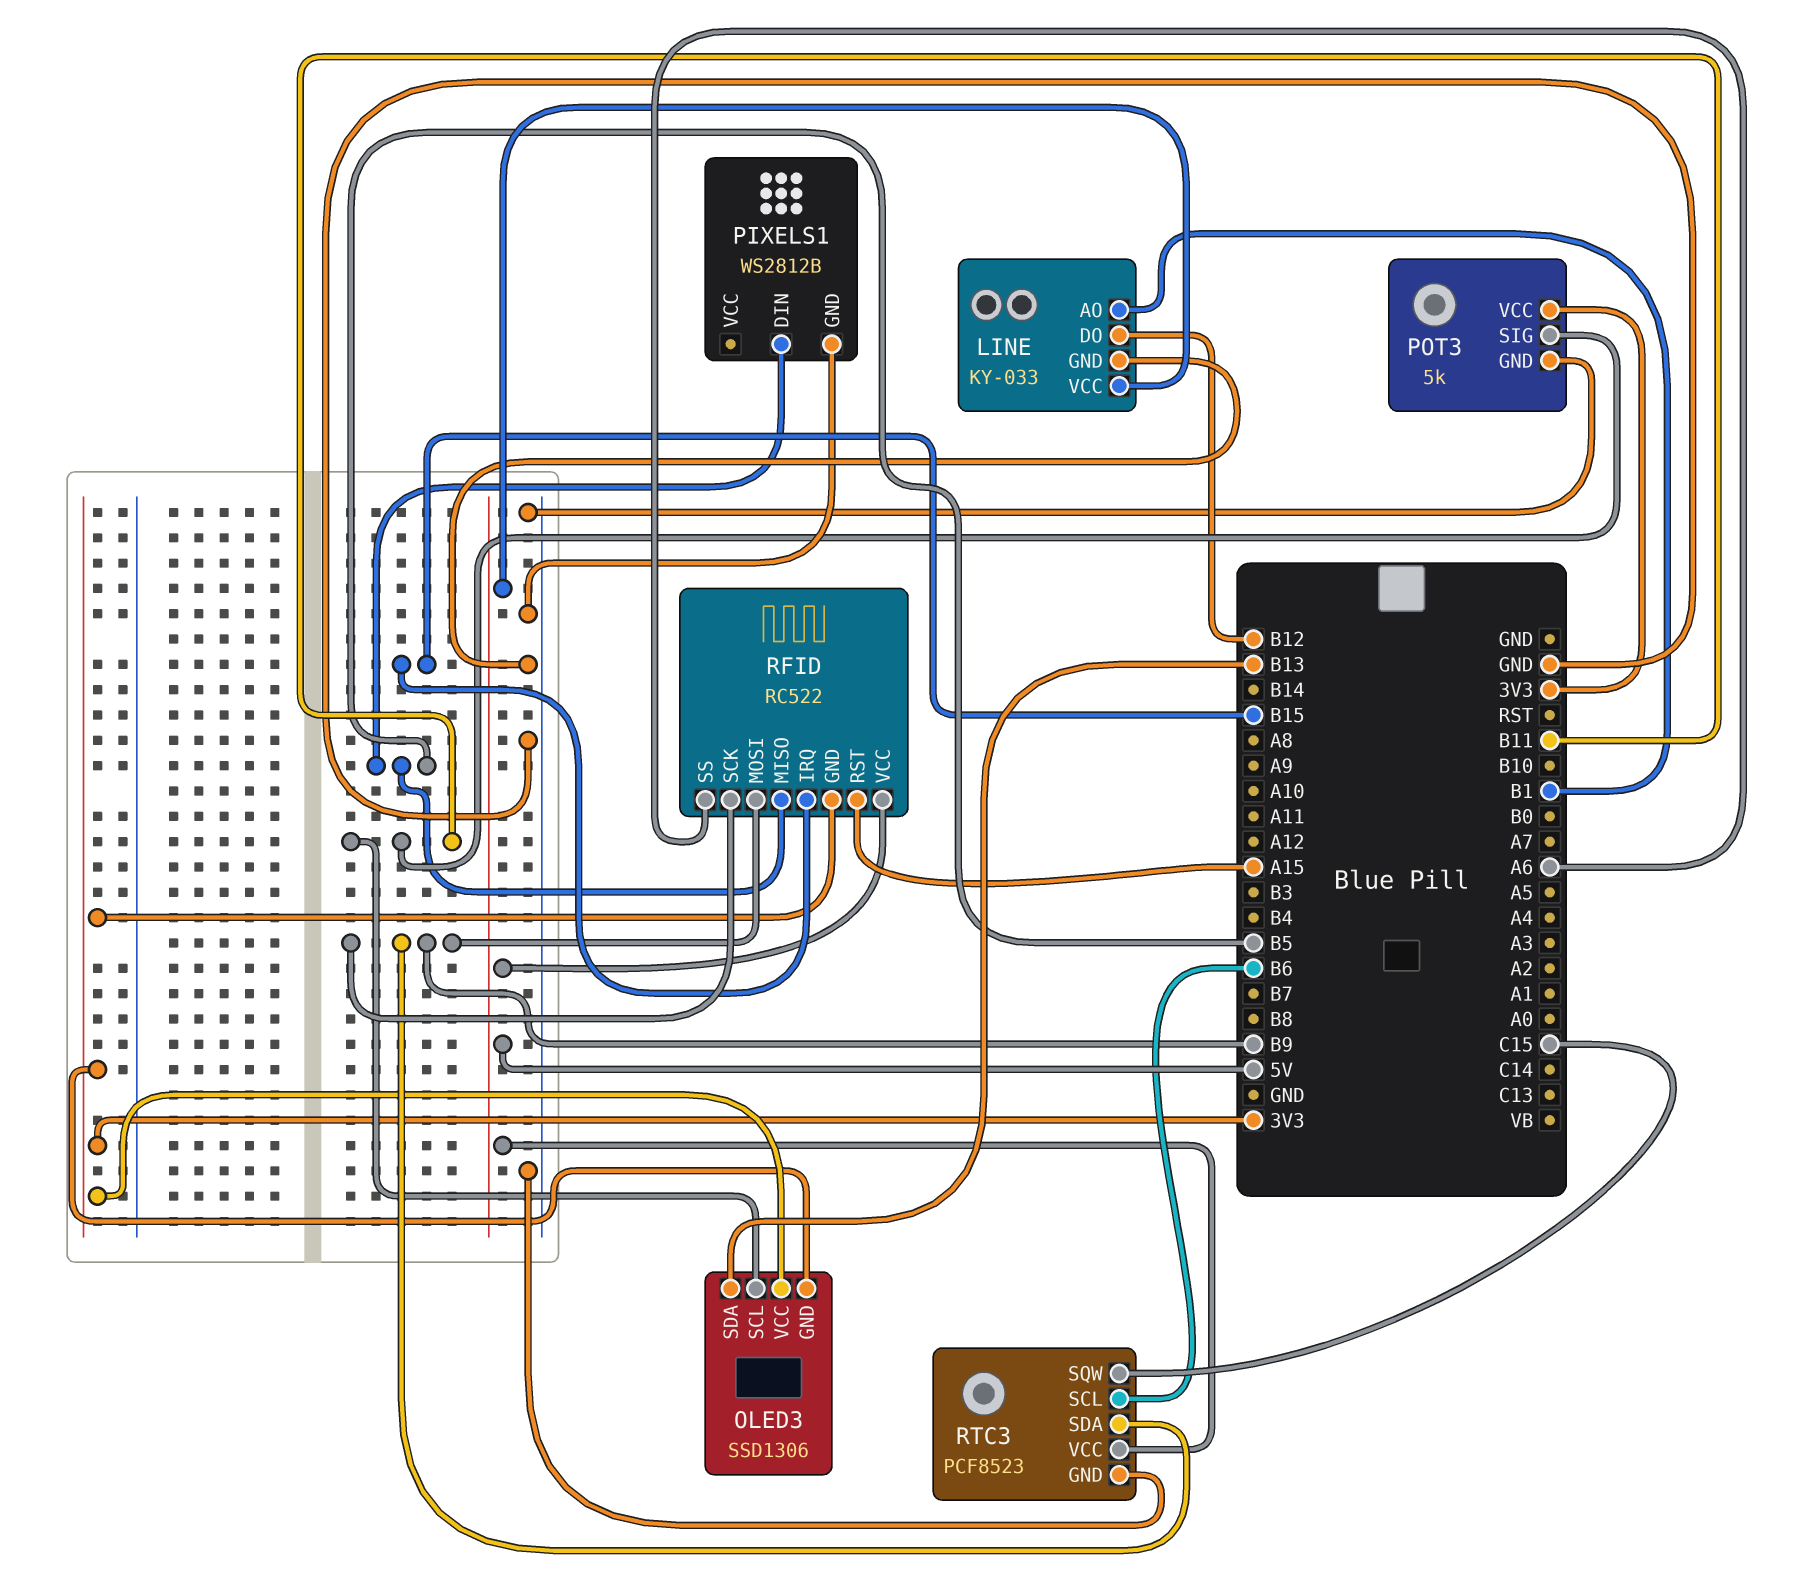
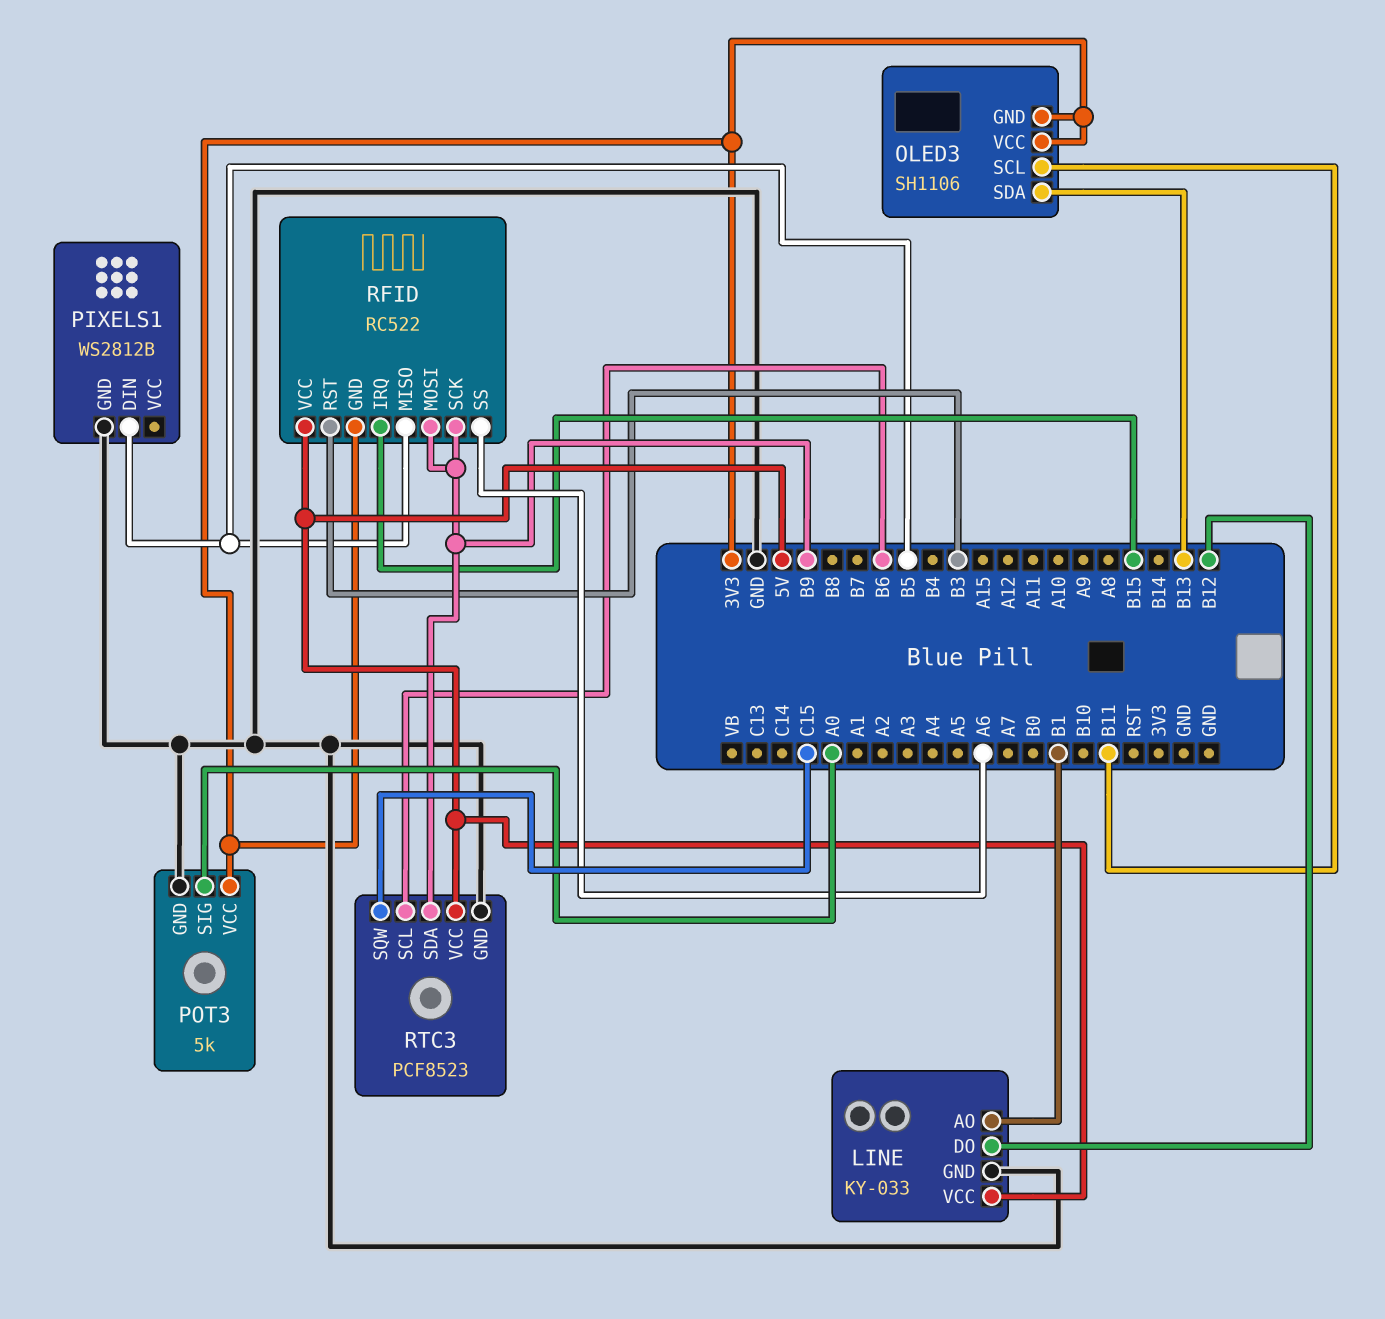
OLED3: SSD1306 -> SH1106
POT3 pin SIG: B11 -> A0
RFID pin RST: A15 -> B3

